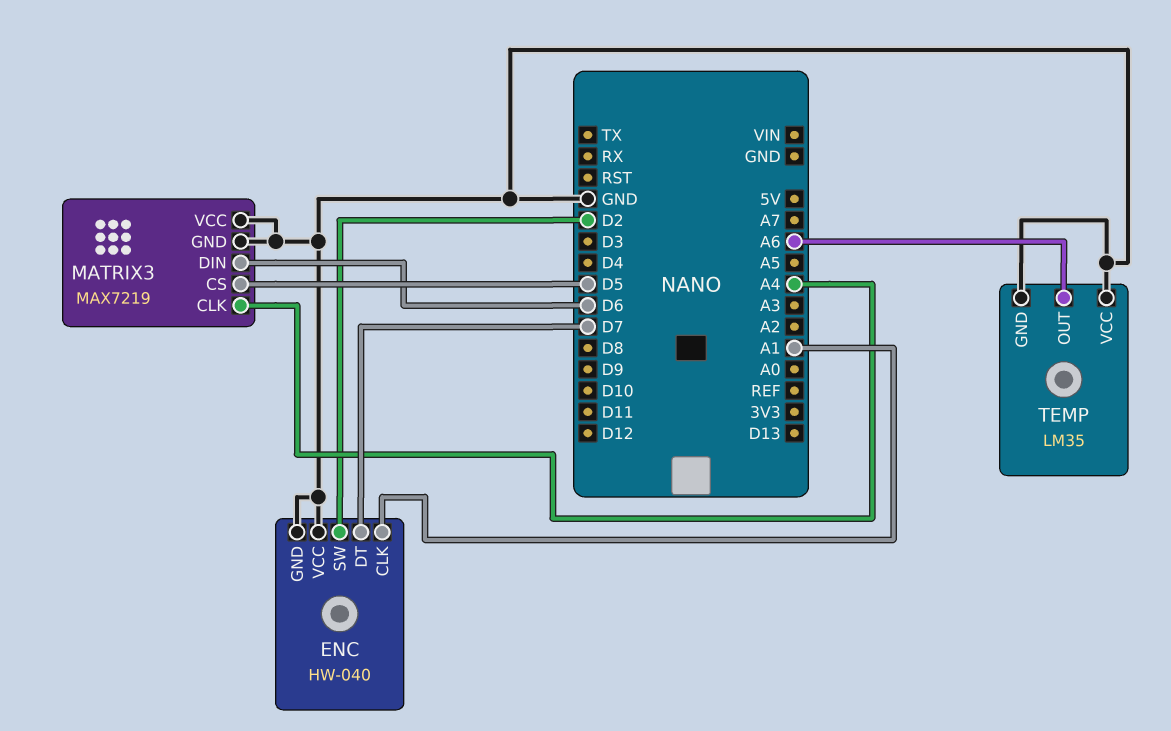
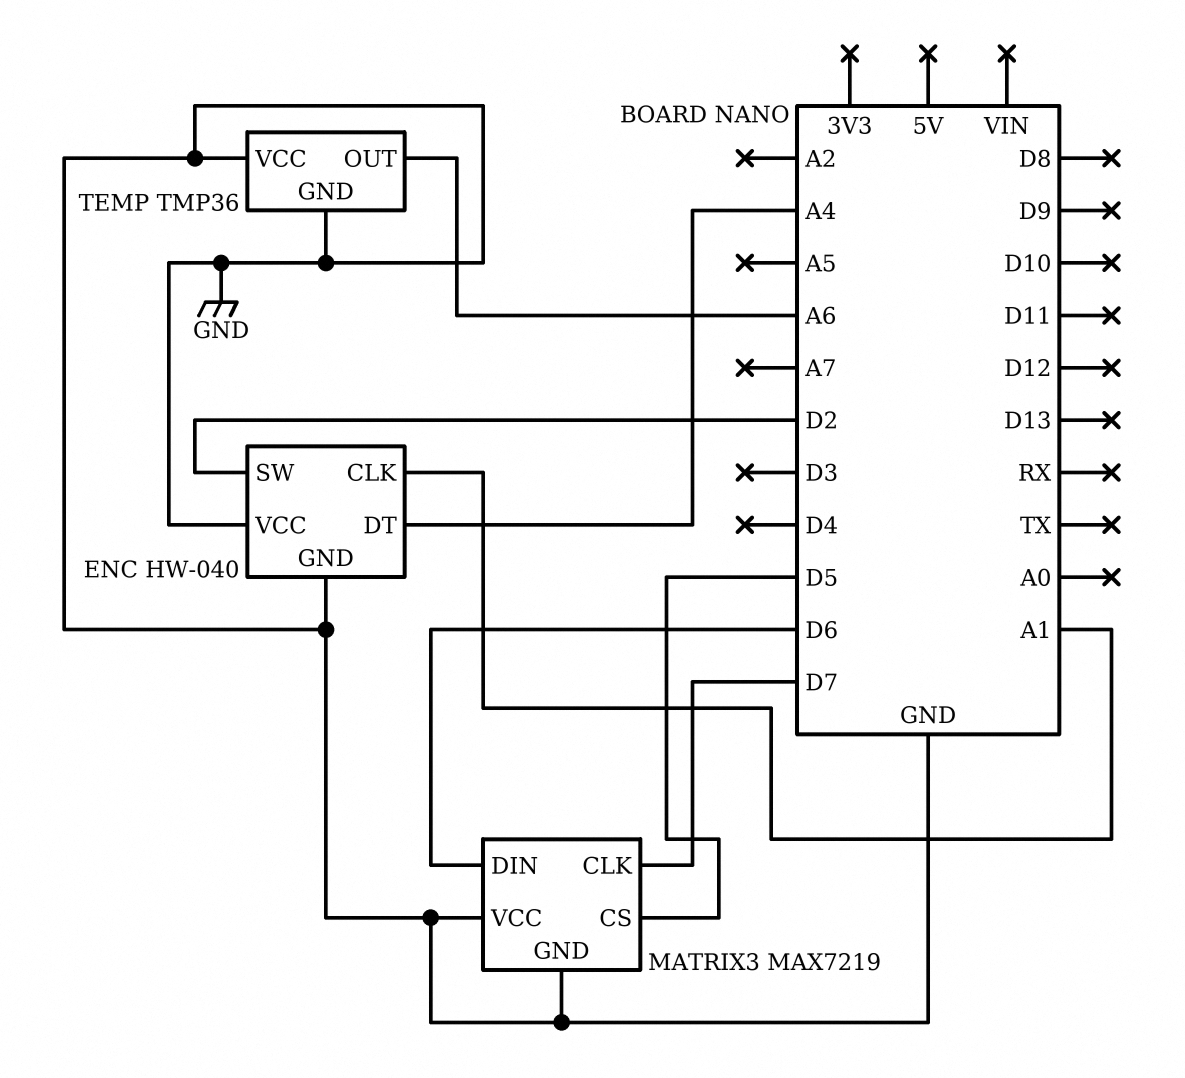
ENC pin DT: D7 -> A4
MATRIX3 pin CLK: A4 -> D7
TEMP: LM35 -> TMP36

